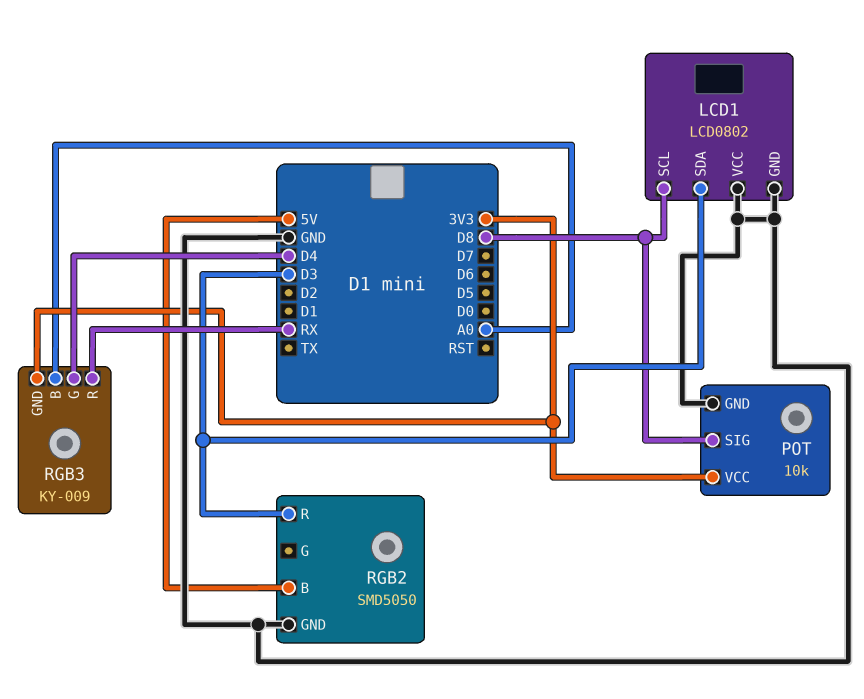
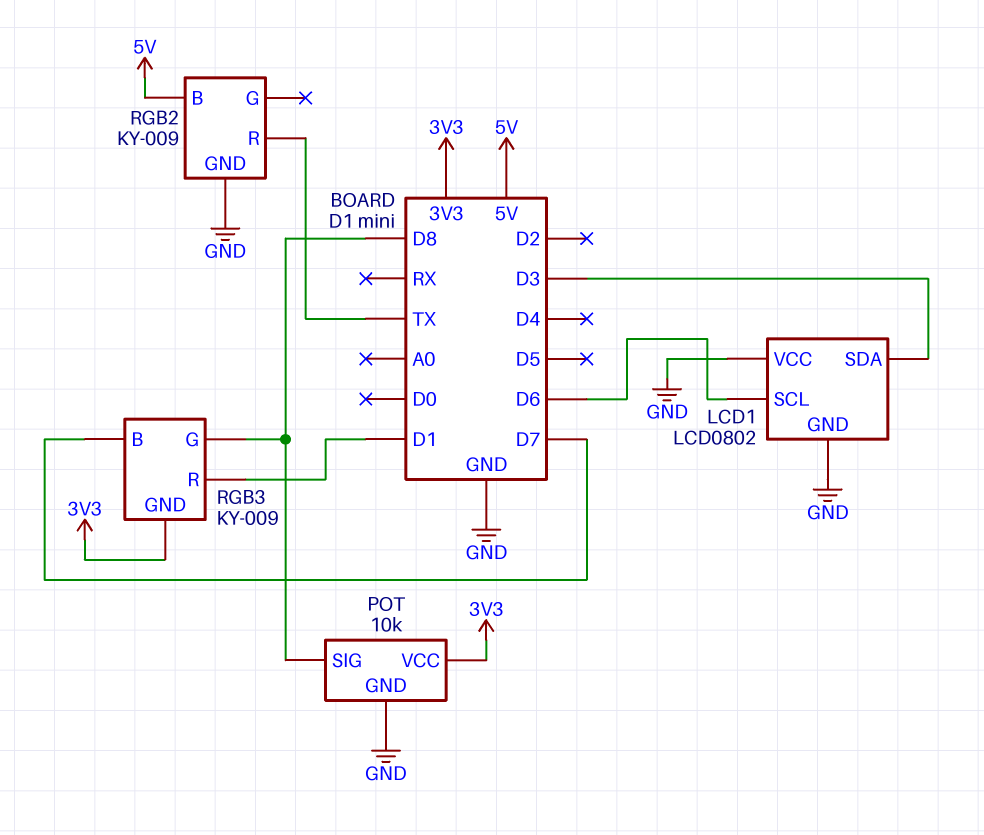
LCD1 pin SCL: D8 -> D6
RGB2: SMD5050 -> KY-009
RGB2 pin R: D3 -> TX
RGB3 pin B: A0 -> D7
RGB3 pin G: D4 -> D8
RGB3 pin R: RX -> D1

